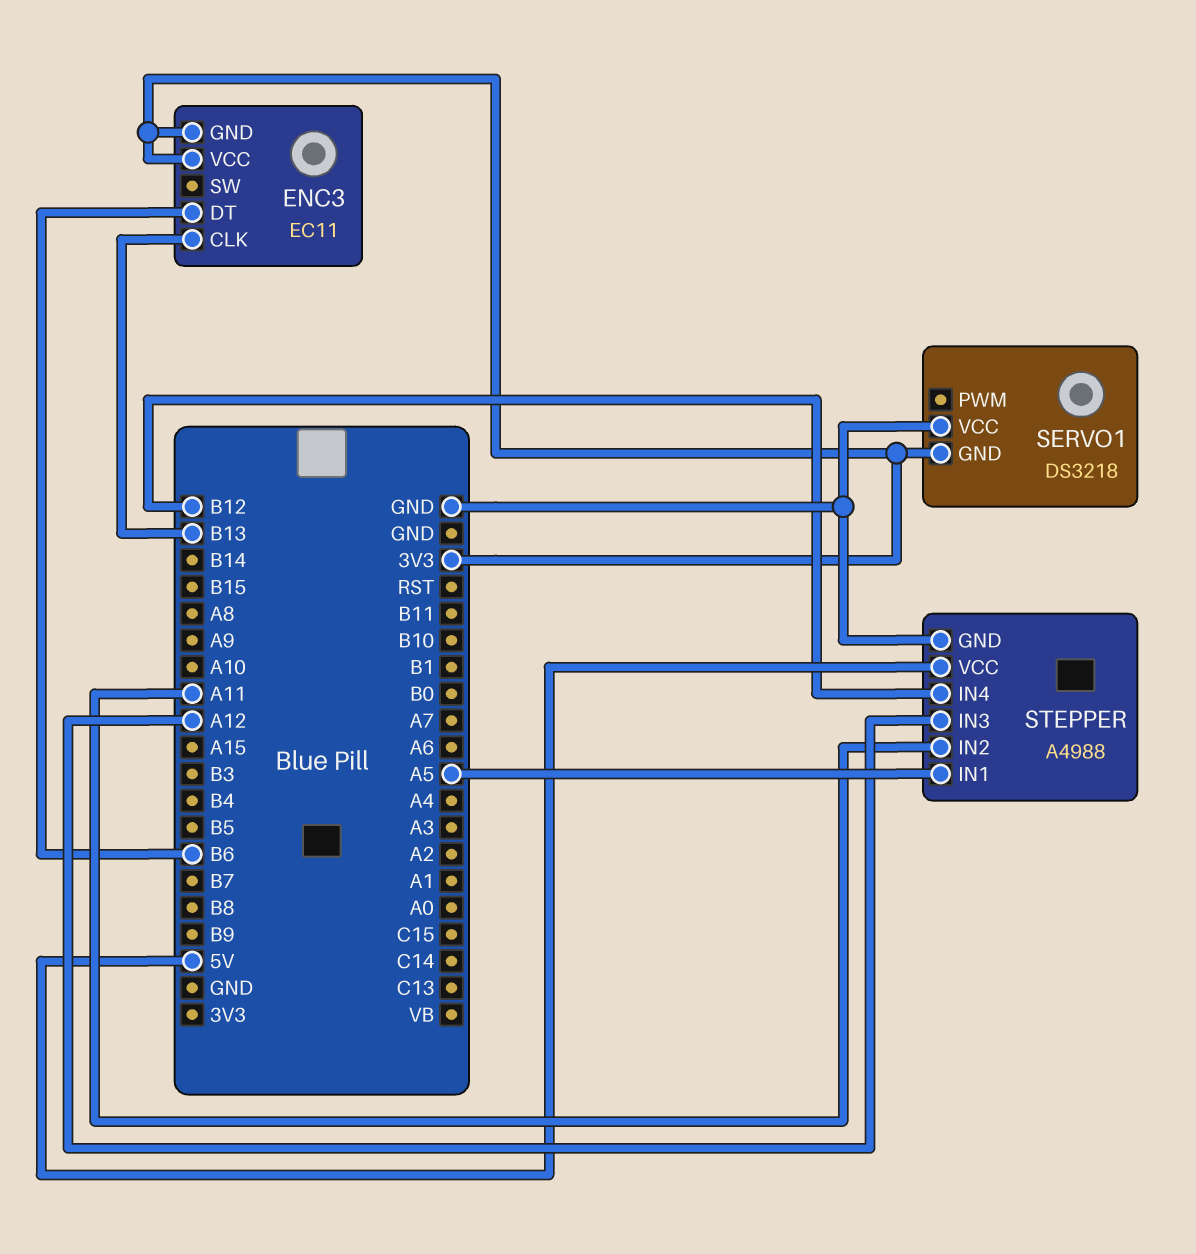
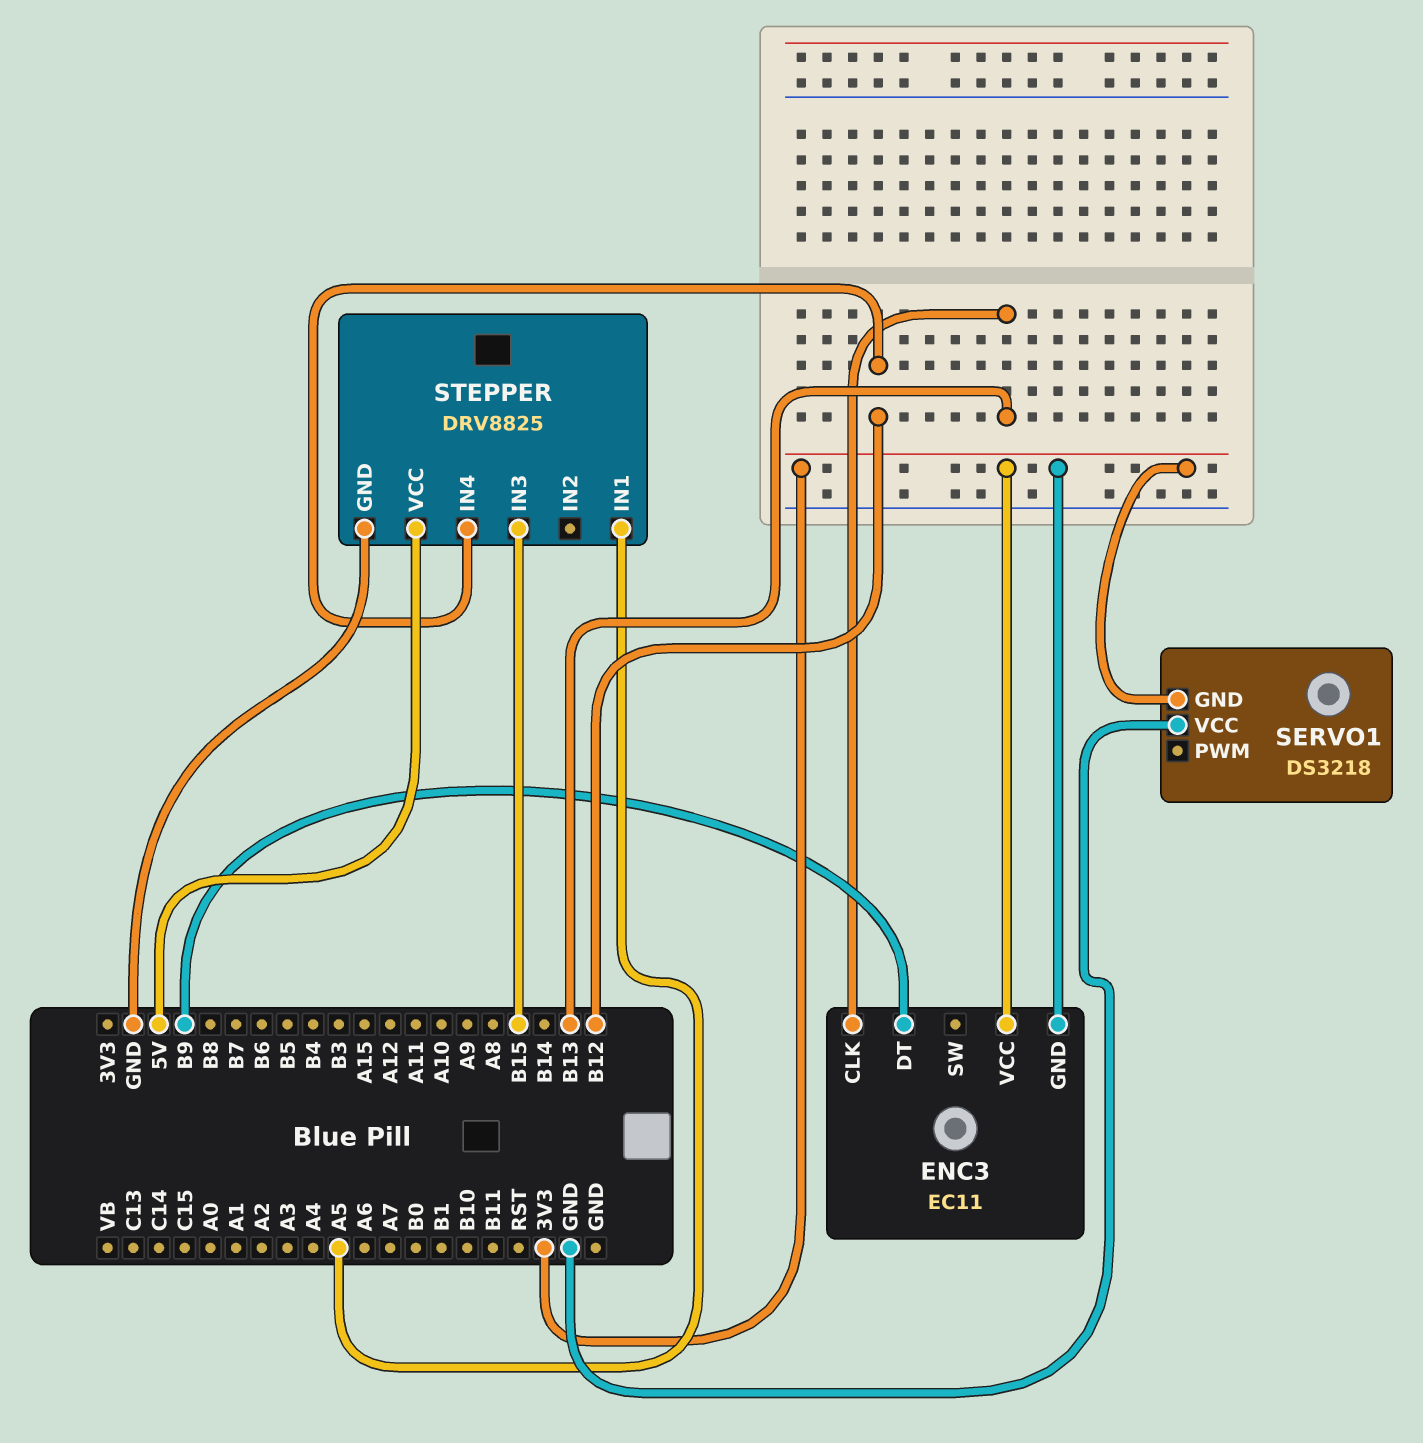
ENC3 pin DT: B6 -> B9
STEPPER: A4988 -> DRV8825
STEPPER pin IN2: A11 -> none
STEPPER pin IN3: A12 -> B15

